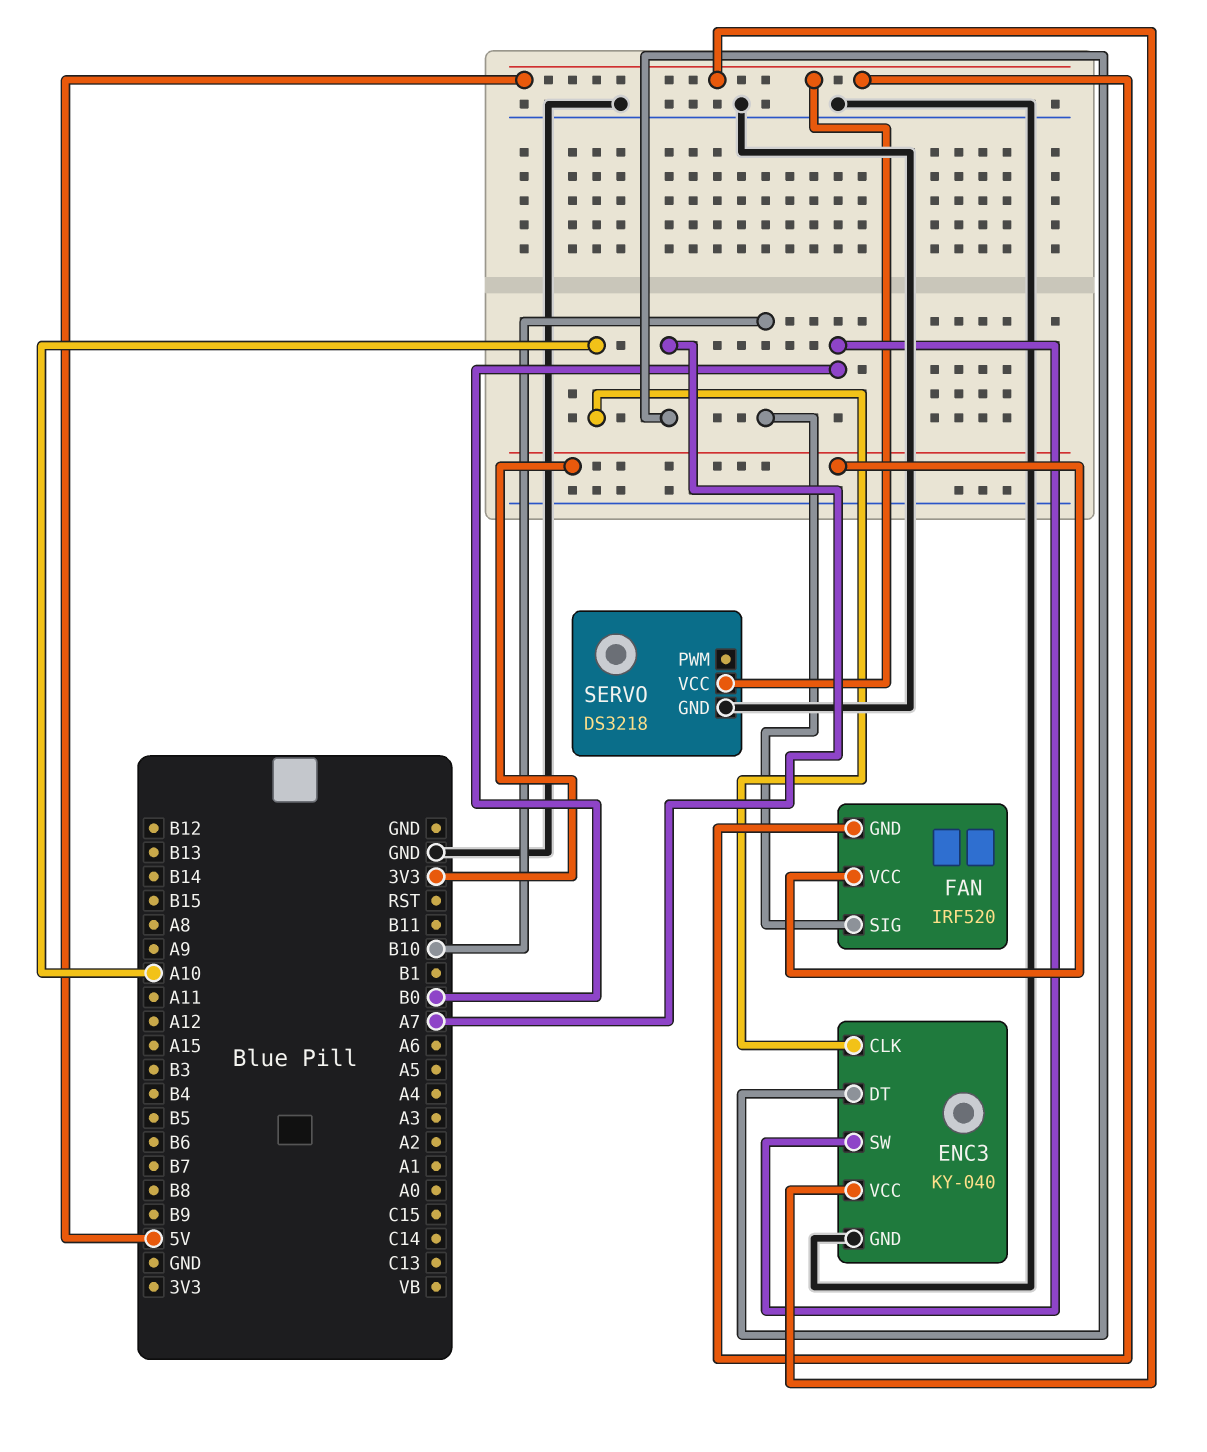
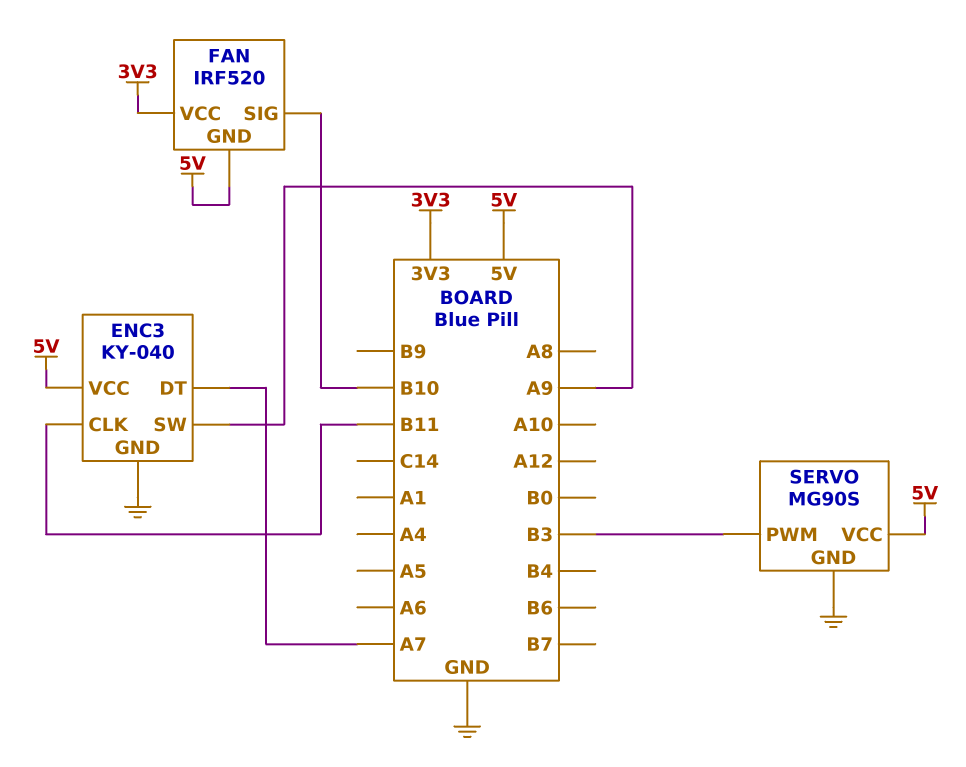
ENC3 pin CLK: A10 -> B11
ENC3 pin SW: B0 -> A9
SERVO: DS3218 -> MG90S
SERVO pin PWM: none -> B3

